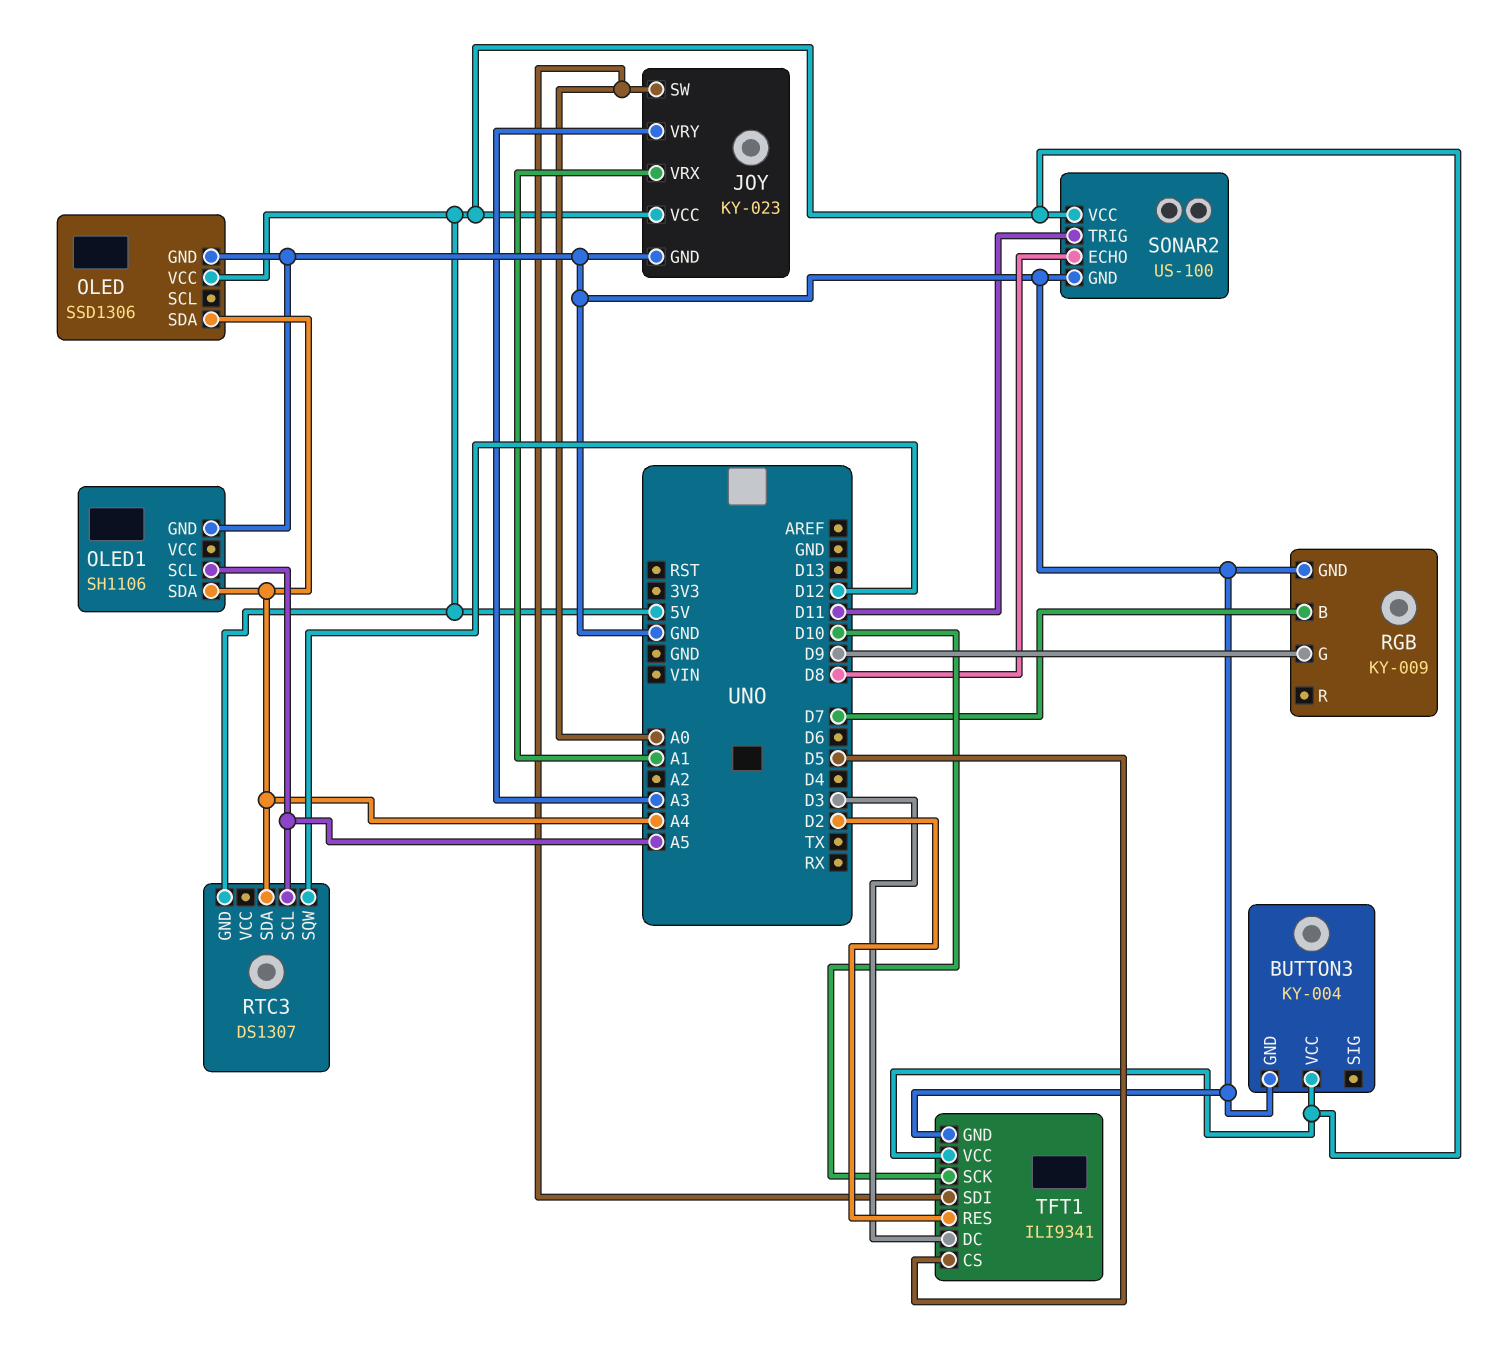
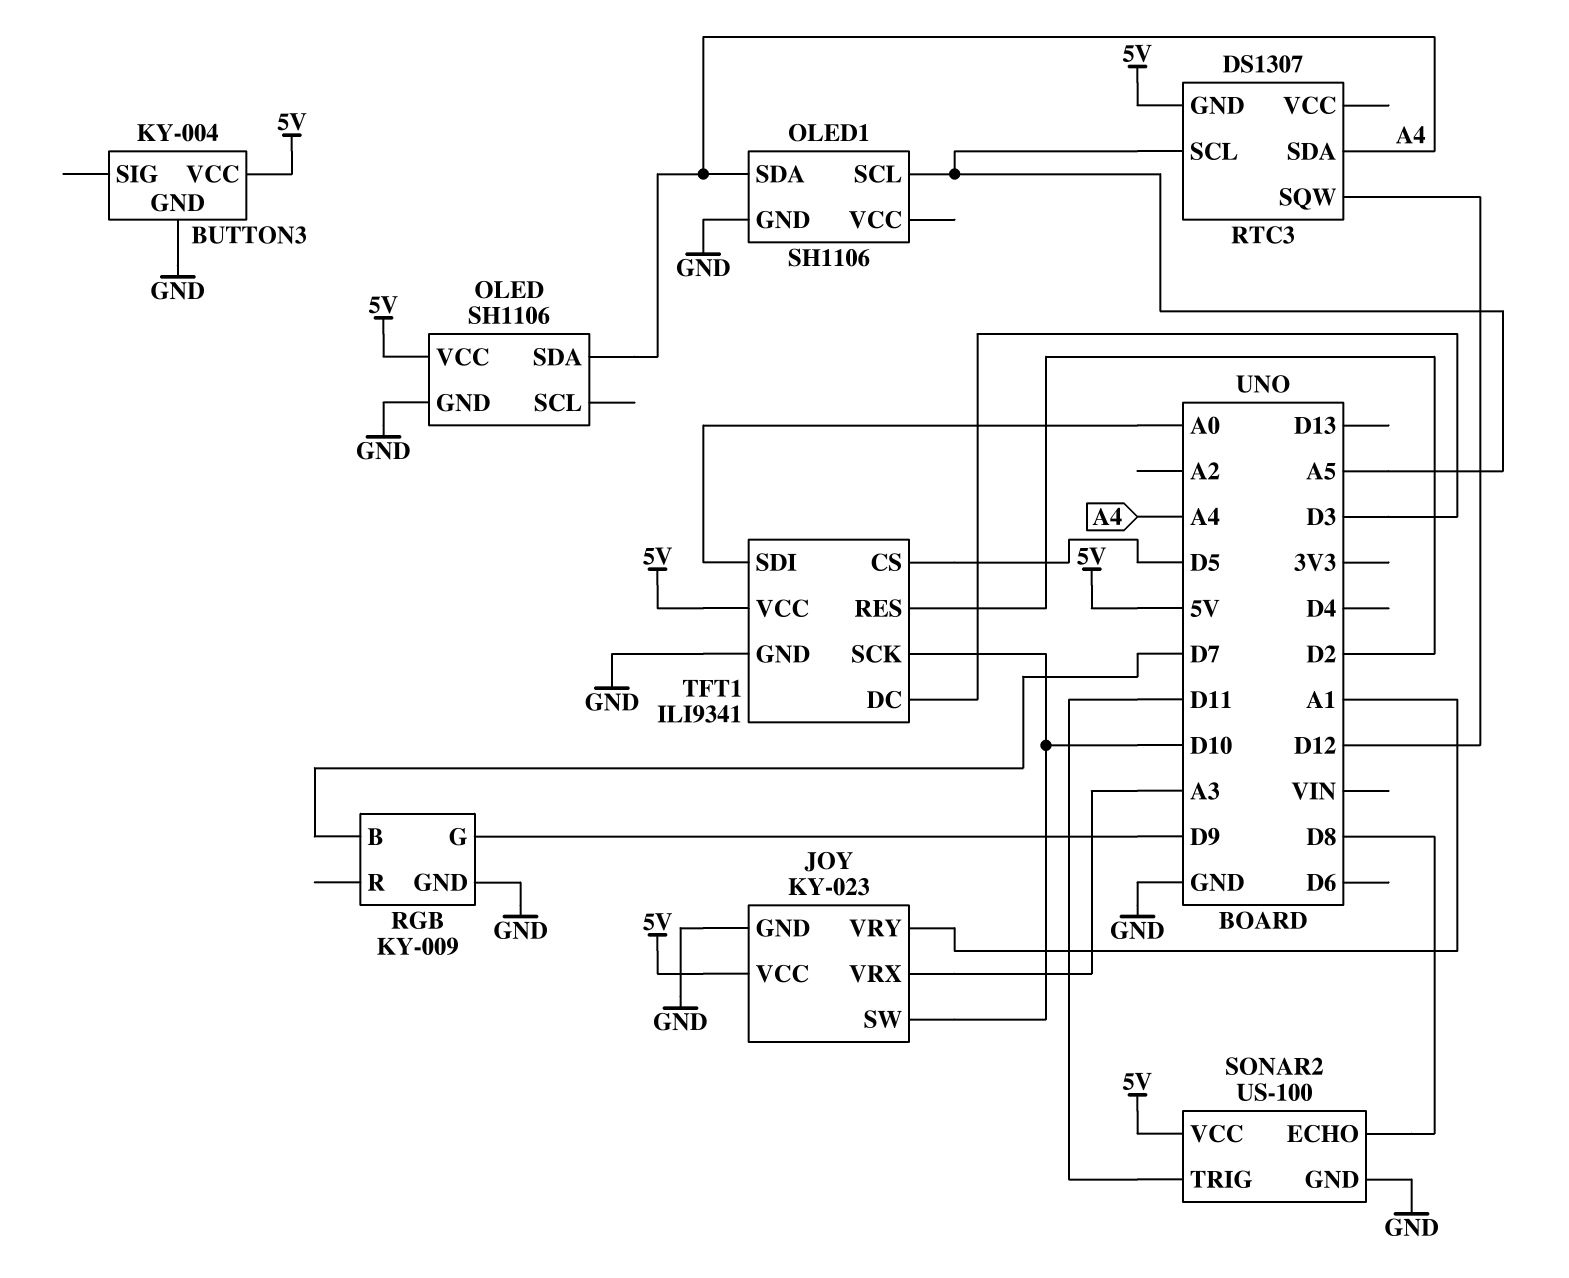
JOY pin SW: A0 -> D10
JOY pin VRX: A1 -> A3
JOY pin VRY: A3 -> A1
OLED: SSD1306 -> SH1106

